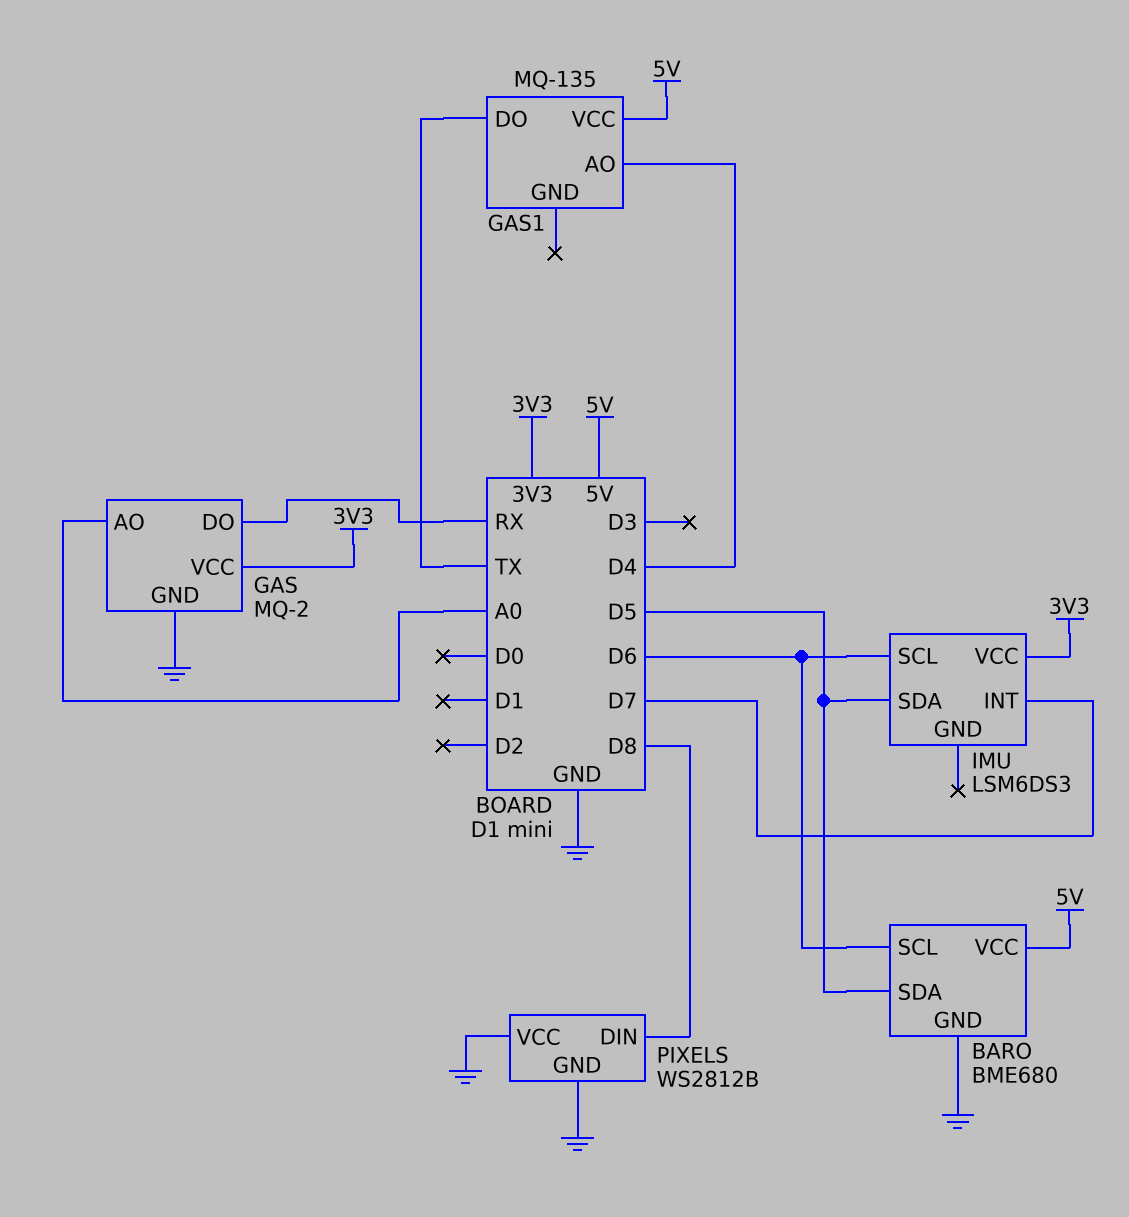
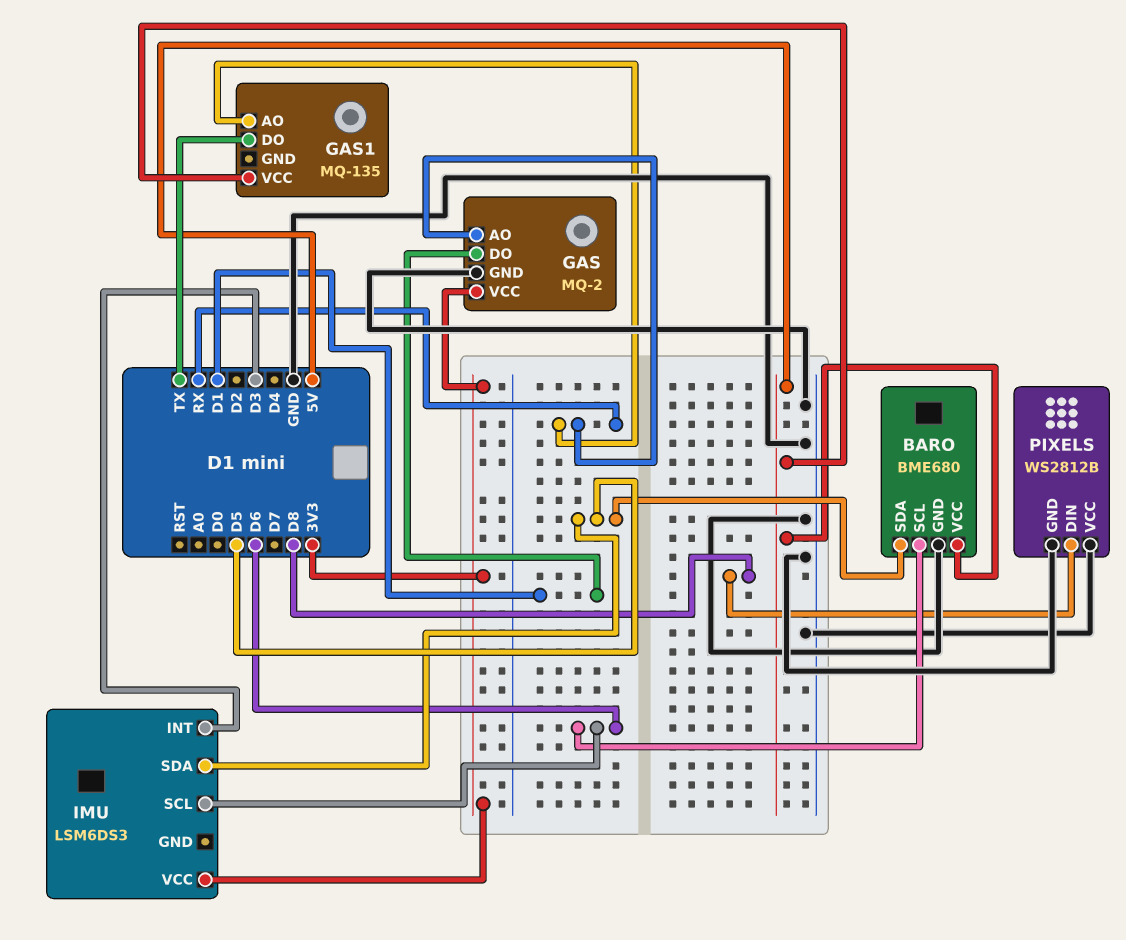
GAS pin AO: A0 -> RX
GAS pin DO: RX -> D1
GAS1 pin AO: D4 -> RX
IMU pin INT: D7 -> D3

